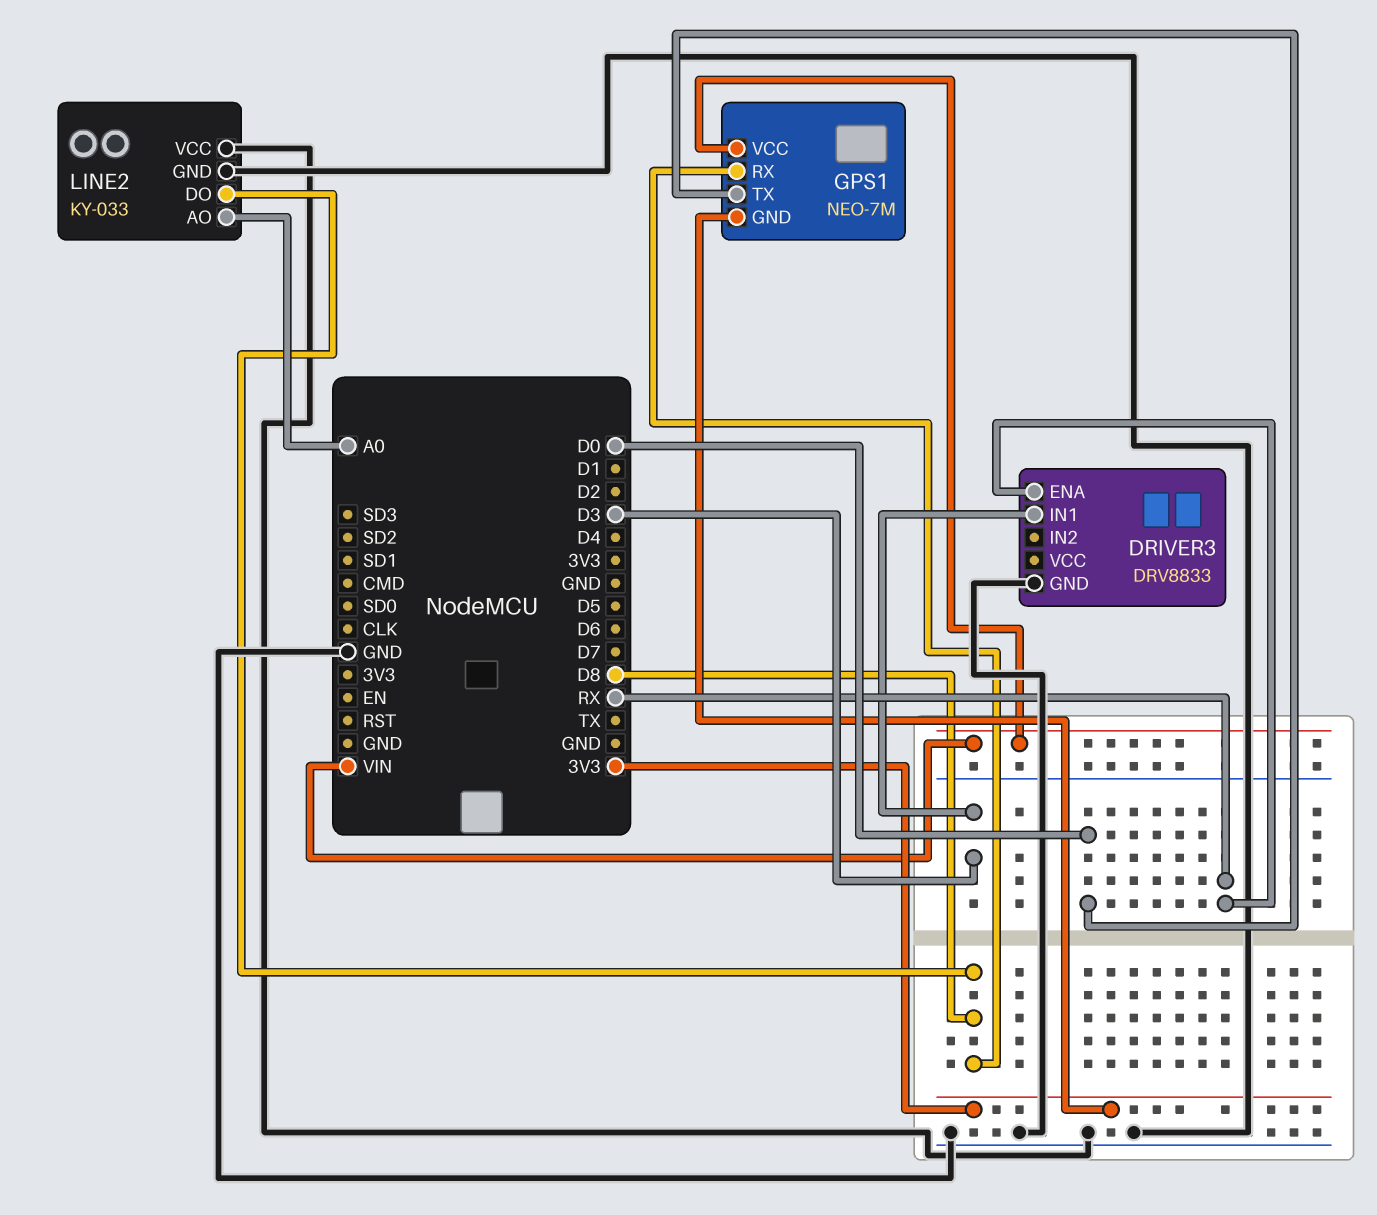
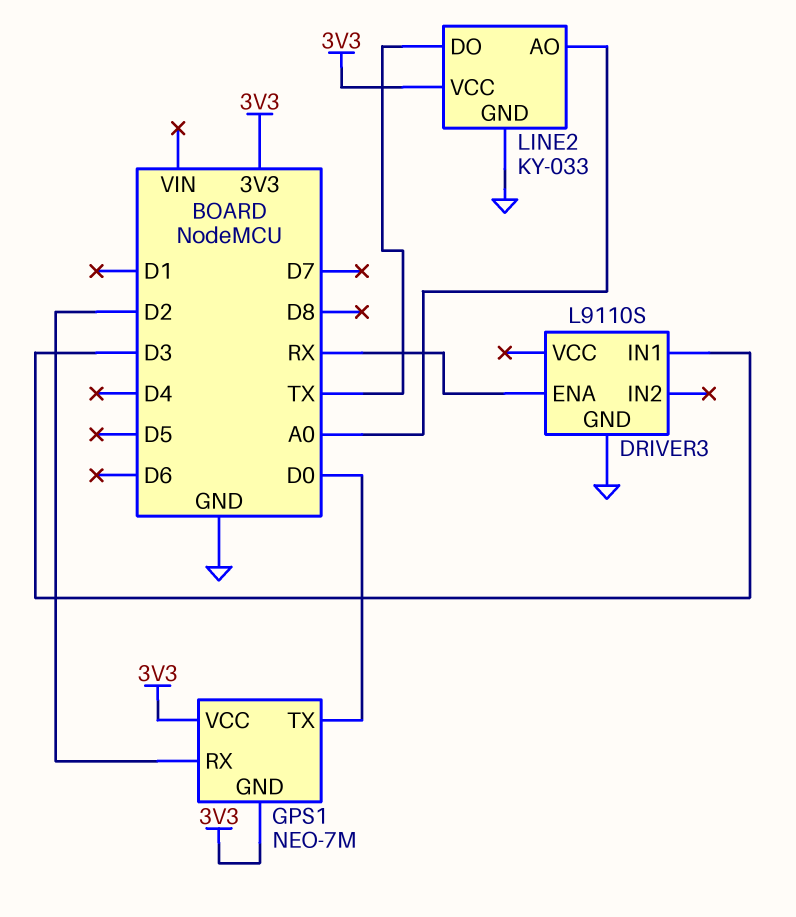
DRIVER3: DRV8833 -> L9110S
GPS1 pin RX: D8 -> D2
GPS1 pin VCC: VIN -> 3V3
LINE2 pin DO: D8 -> TX
LINE2 pin VCC: GND -> 3V3

